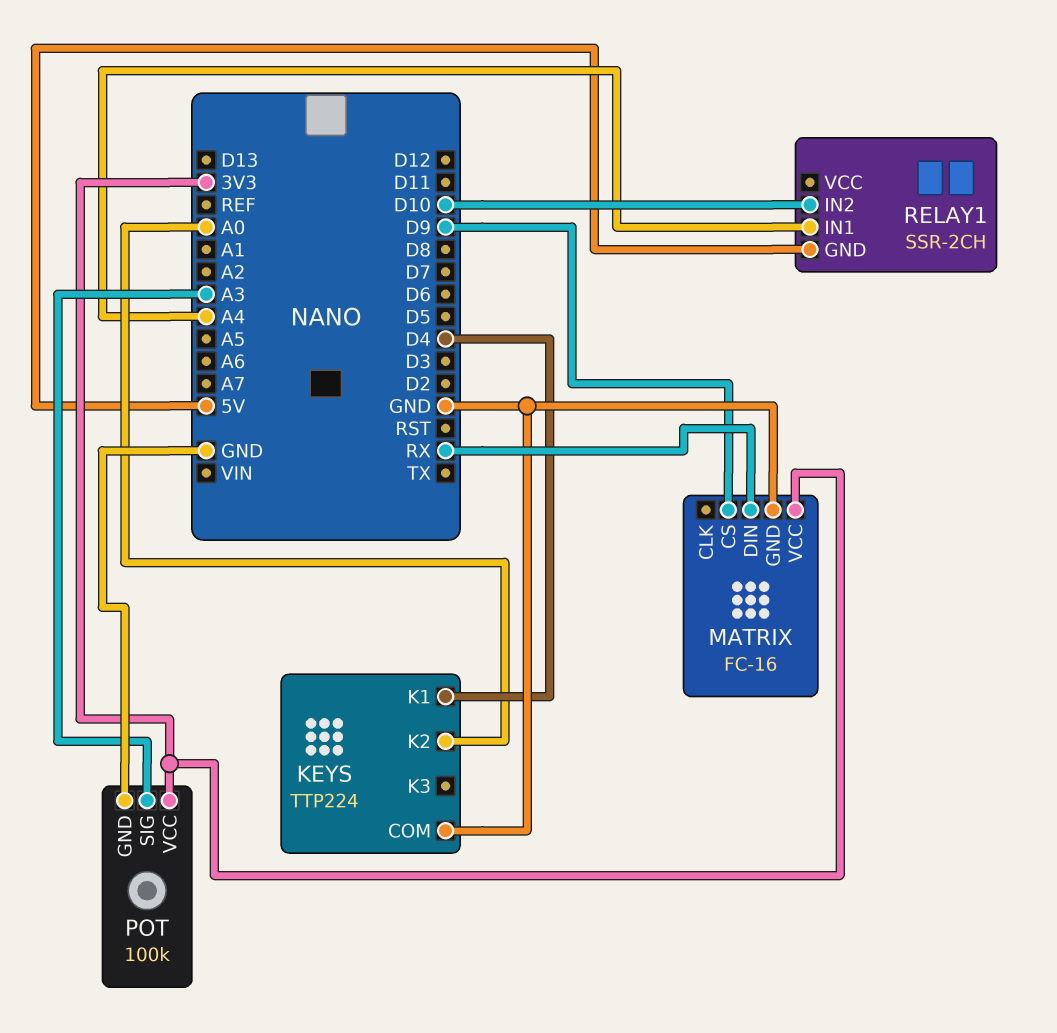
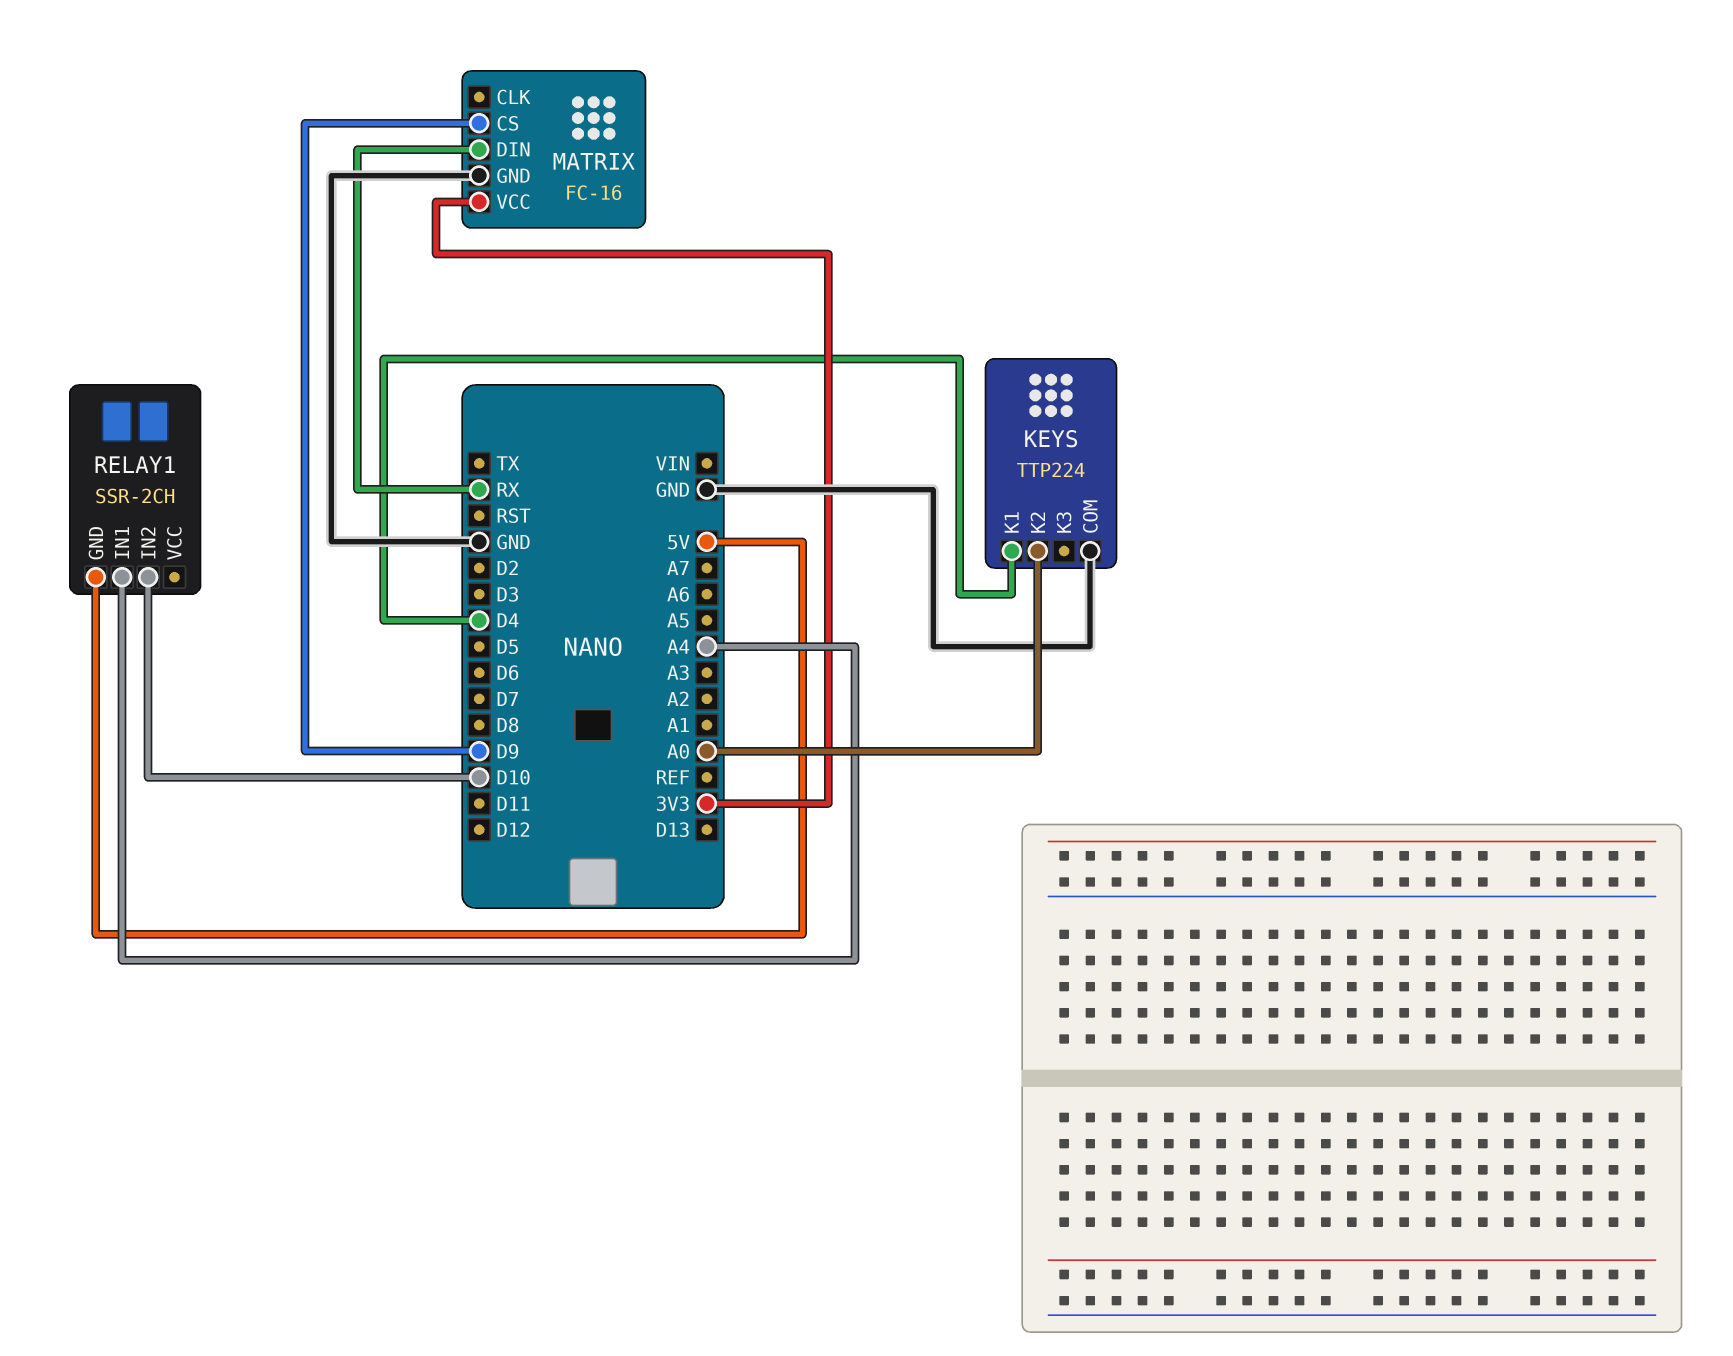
POT: 100k -> none
POT pin GND: GND -> none
POT pin SIG: A3 -> none
POT pin VCC: 3V3 -> none

